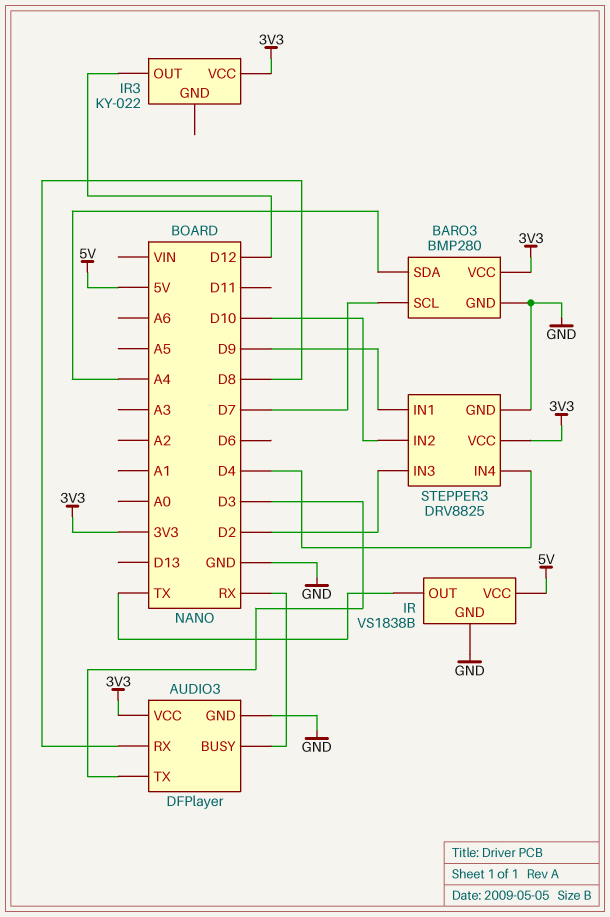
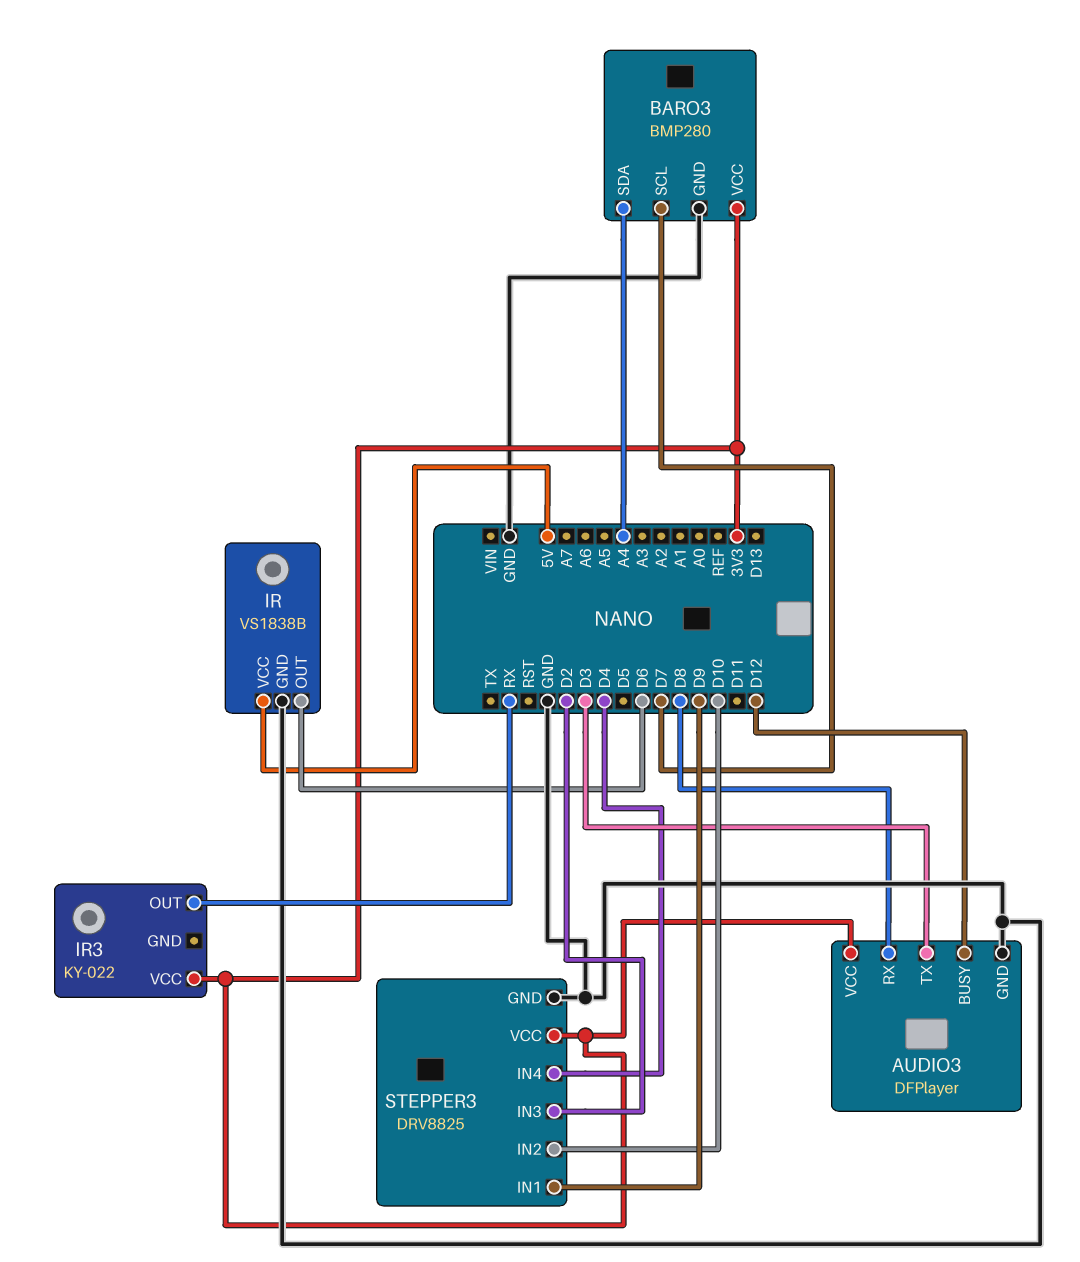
AUDIO3 pin BUSY: RX -> D12
IR pin OUT: TX -> D6
IR3 pin OUT: D12 -> RX

